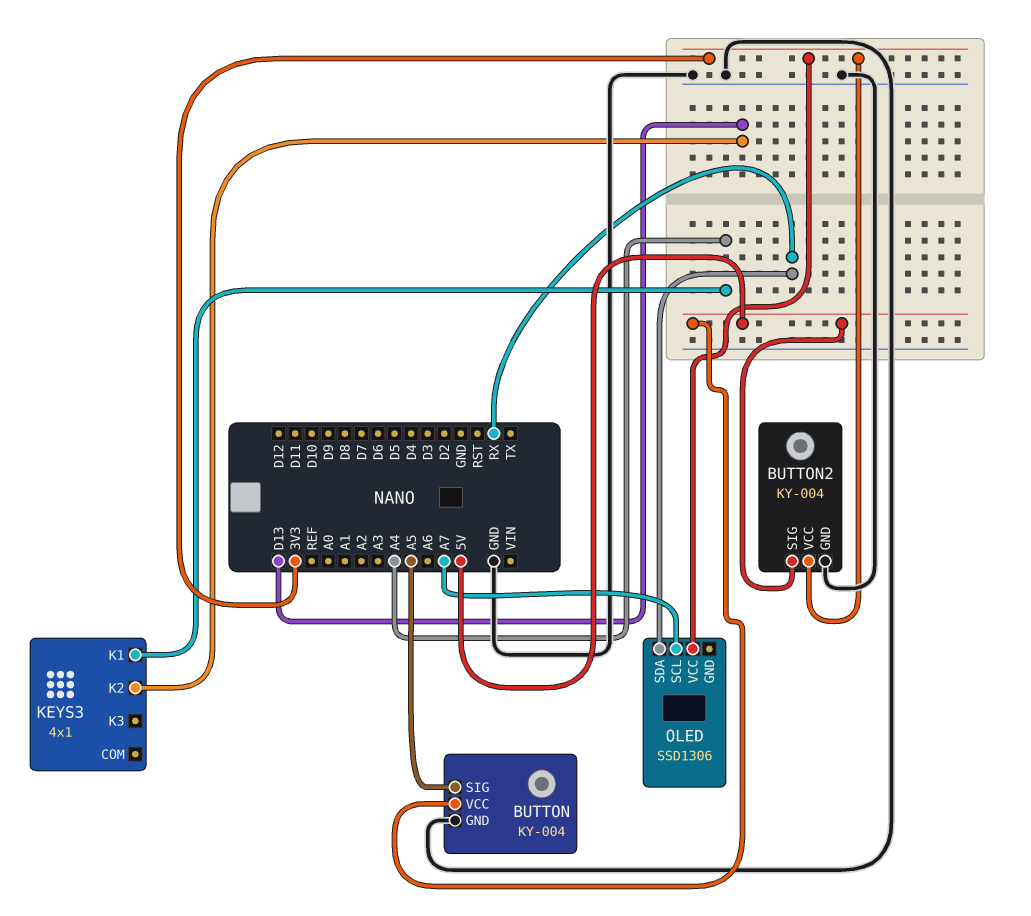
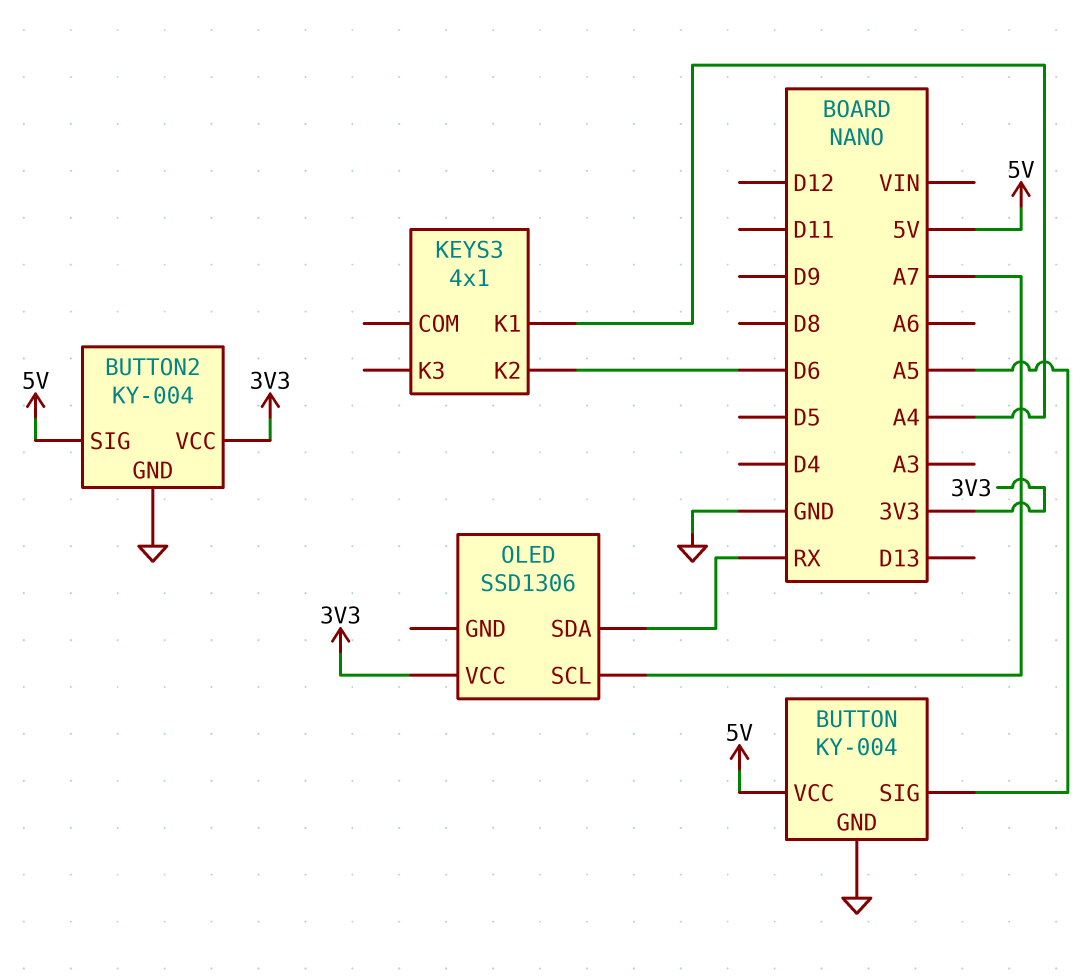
KEYS3 pin K2: D13 -> D6

